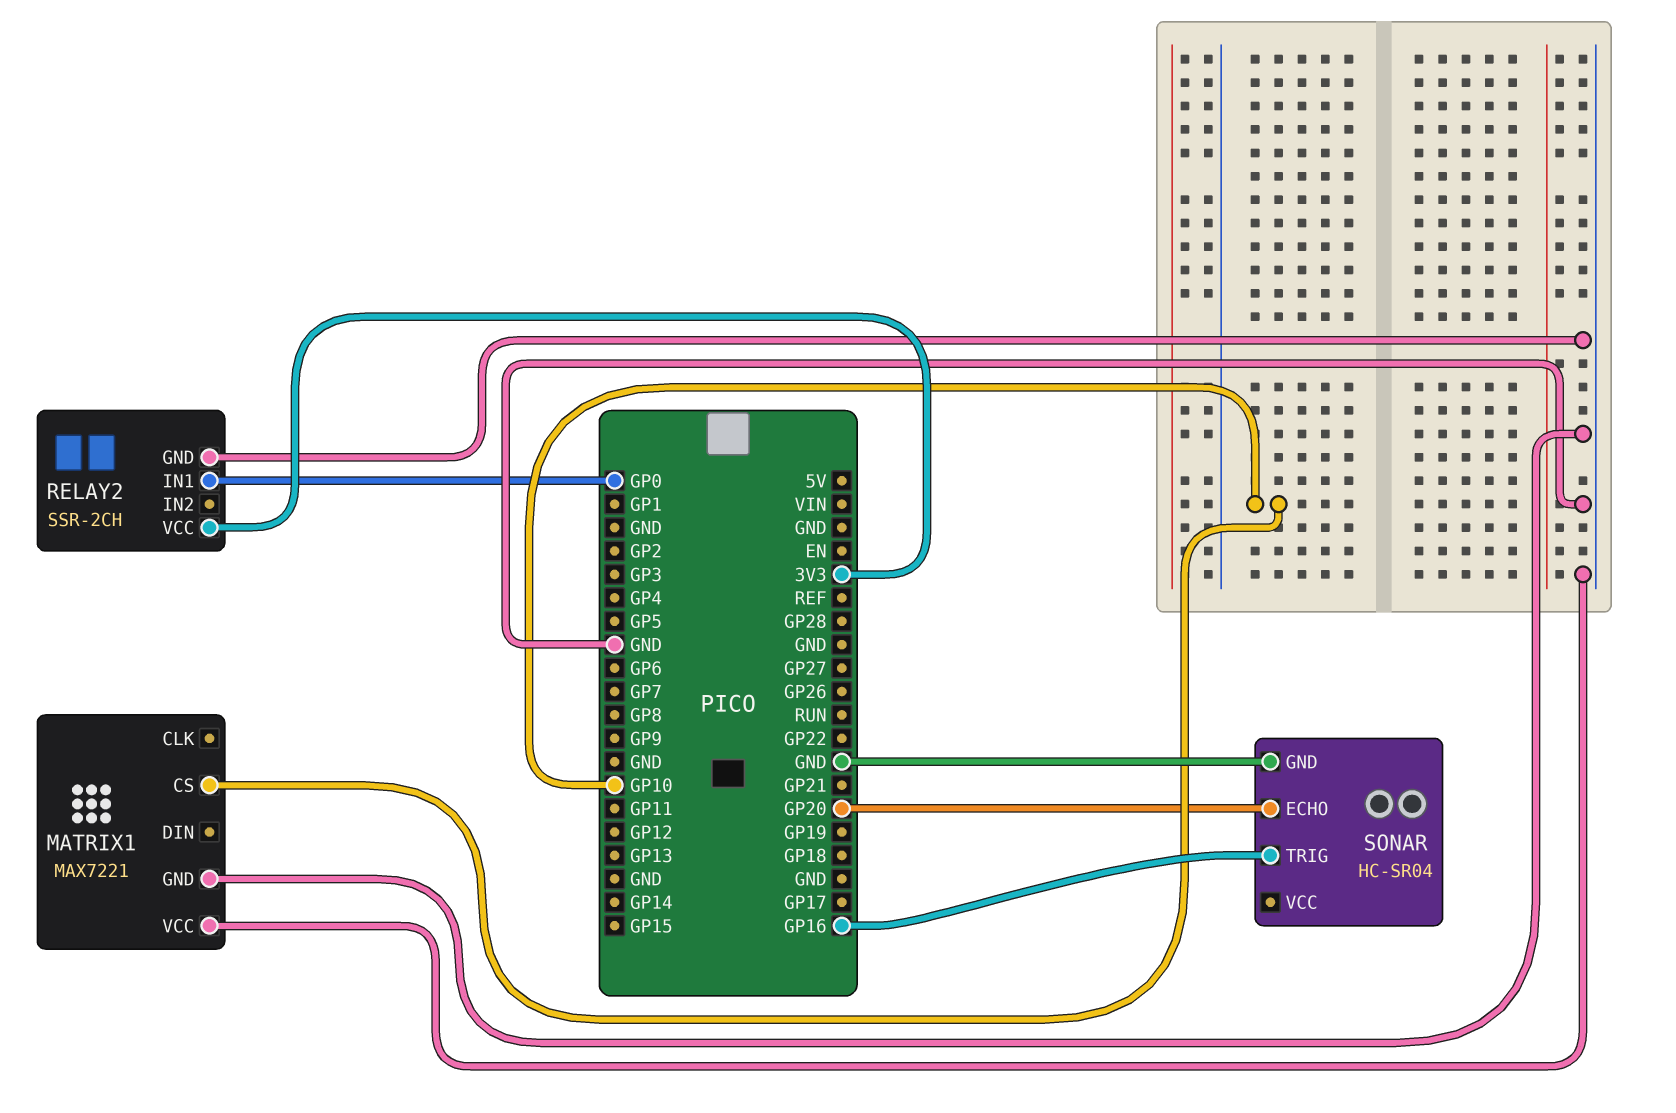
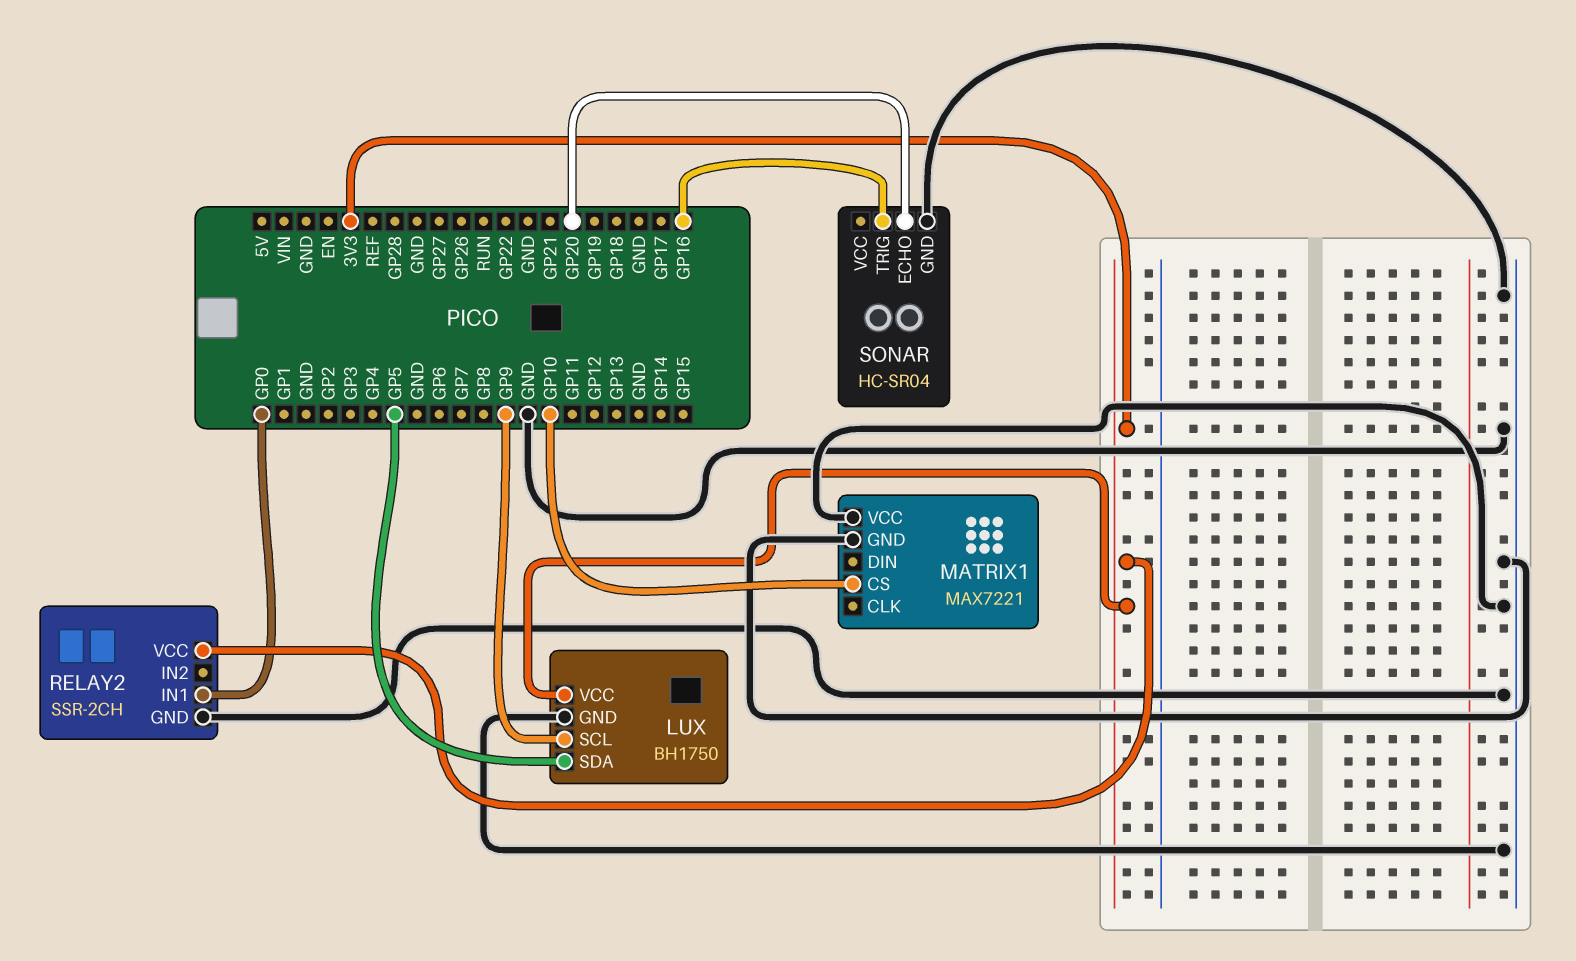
LUX: none -> BH1750
LUX pin GND: none -> GND
LUX pin SCL: none -> GP9
LUX pin SDA: none -> GP5
LUX pin VCC: none -> 3V3

